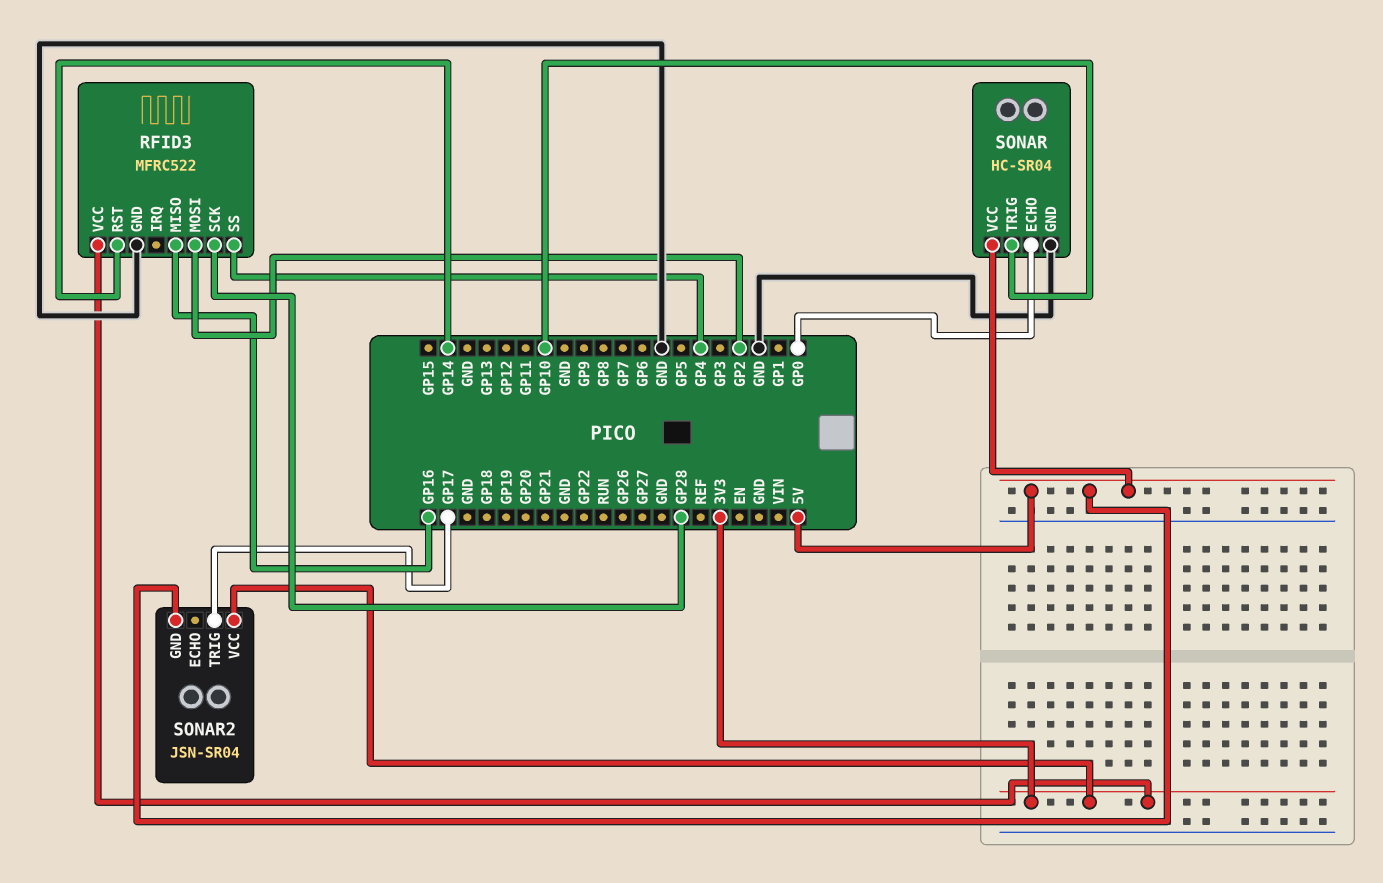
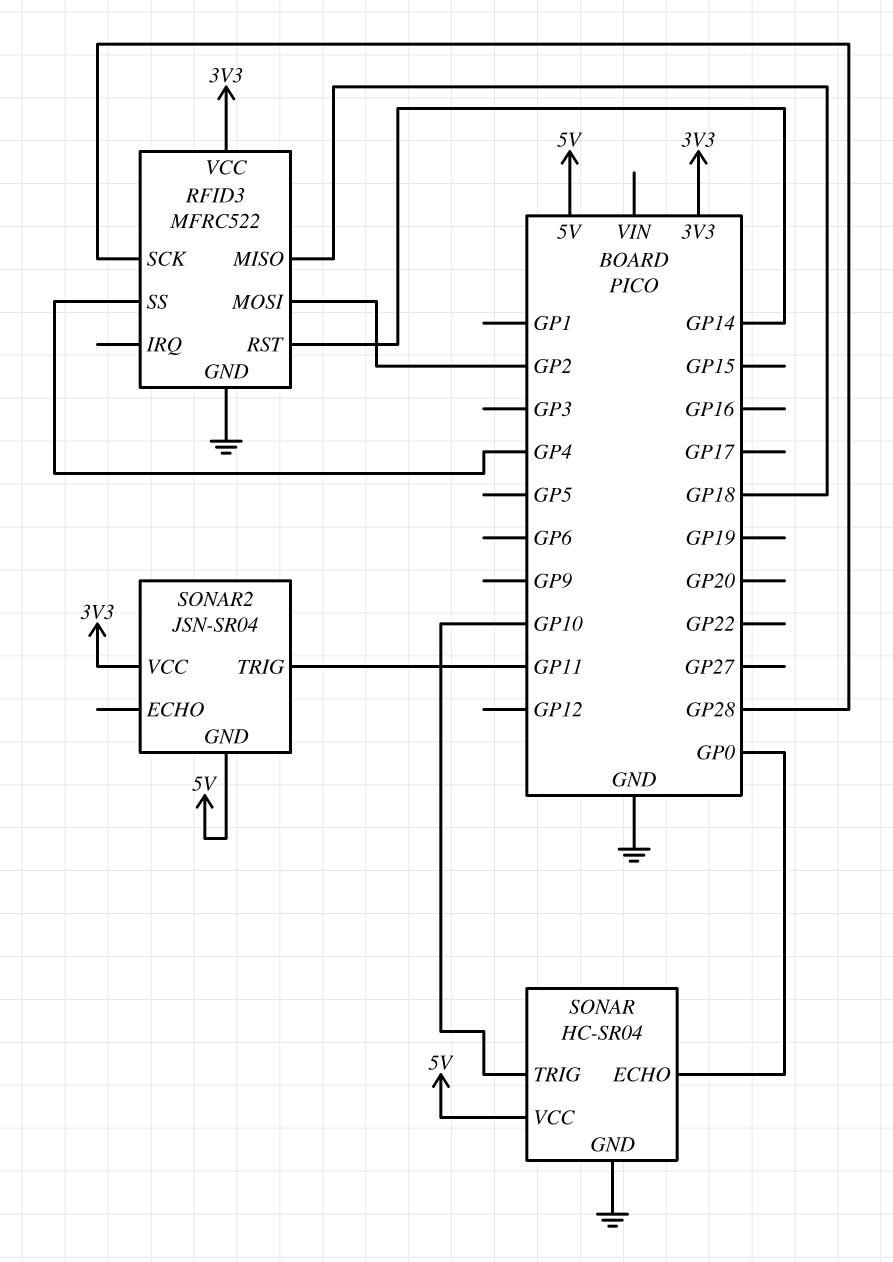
RFID3 pin MISO: GP16 -> GP18
SONAR2 pin TRIG: GP17 -> GP11

